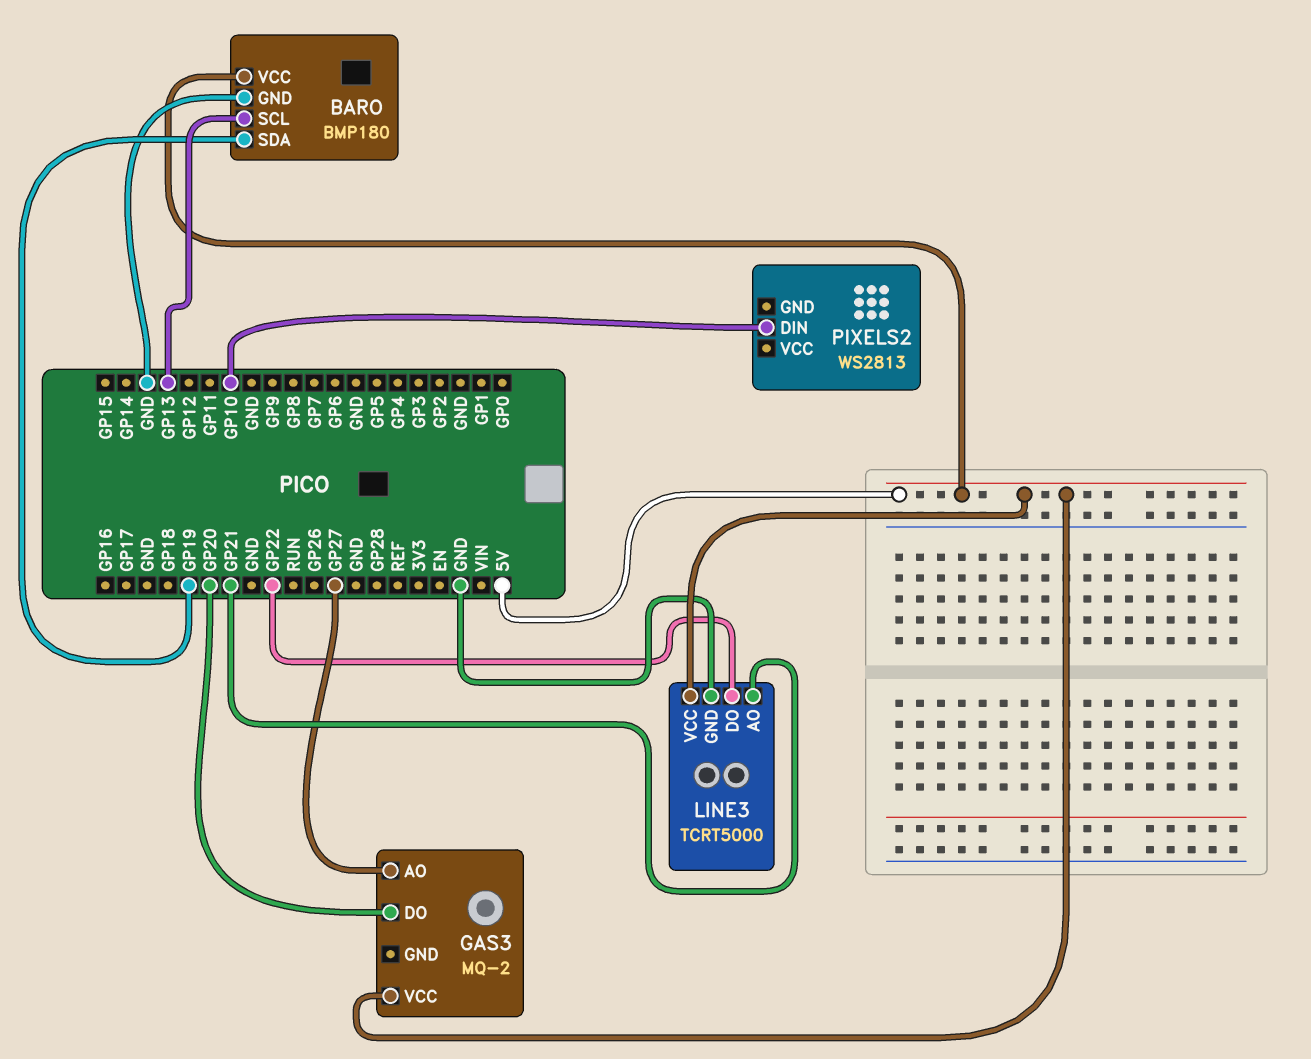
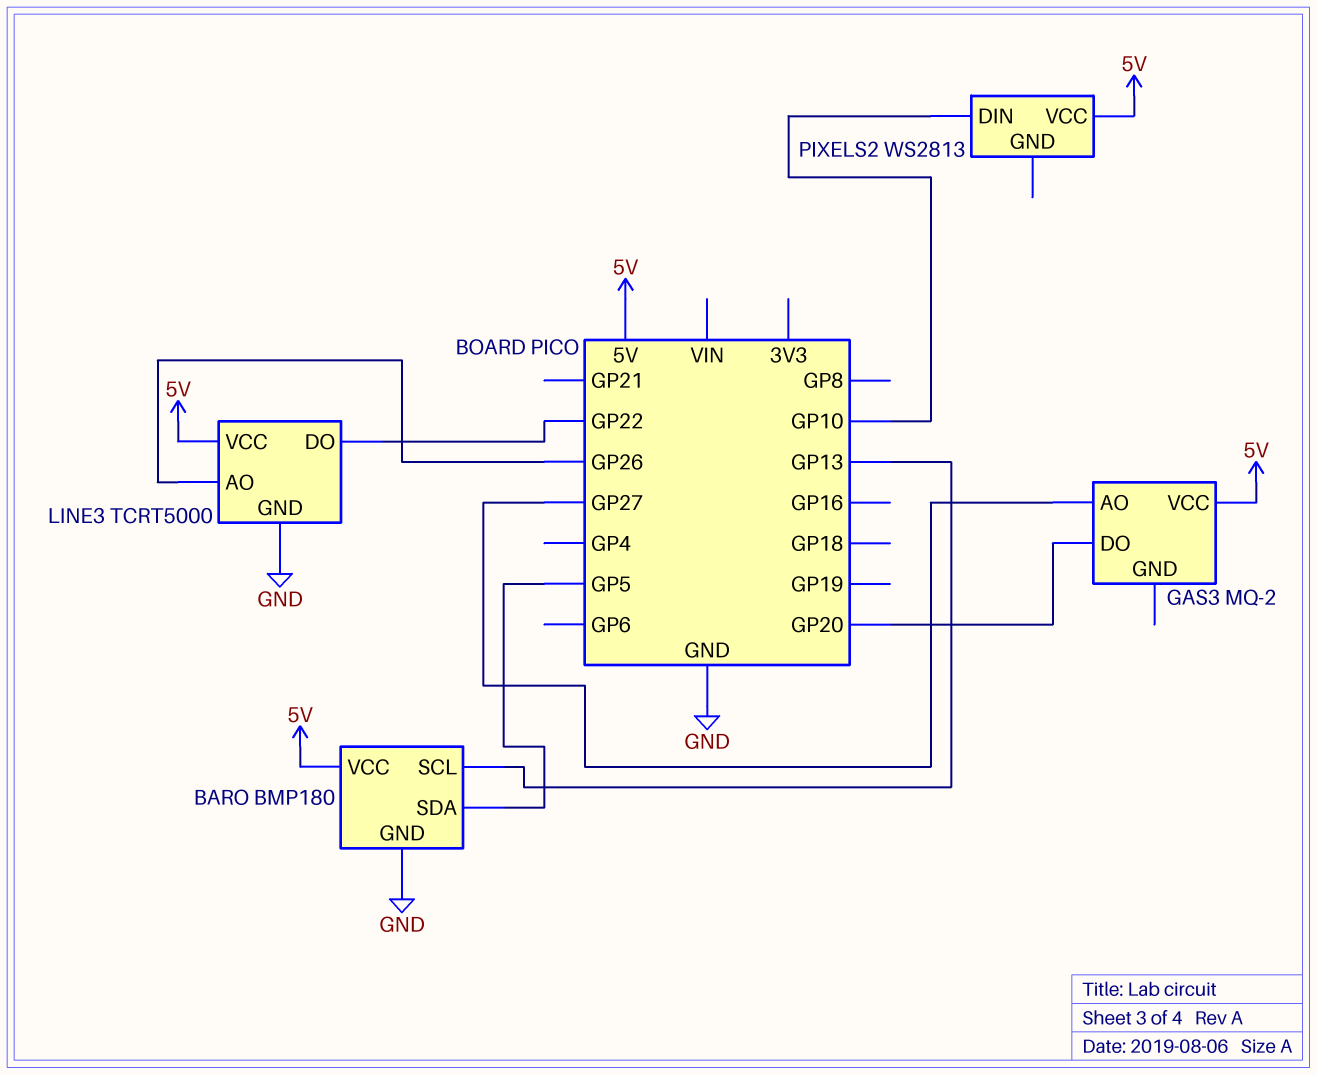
BARO pin SDA: GP19 -> GP5
LINE3 pin AO: GP21 -> GP26
PIXELS2 pin VCC: none -> 5V

